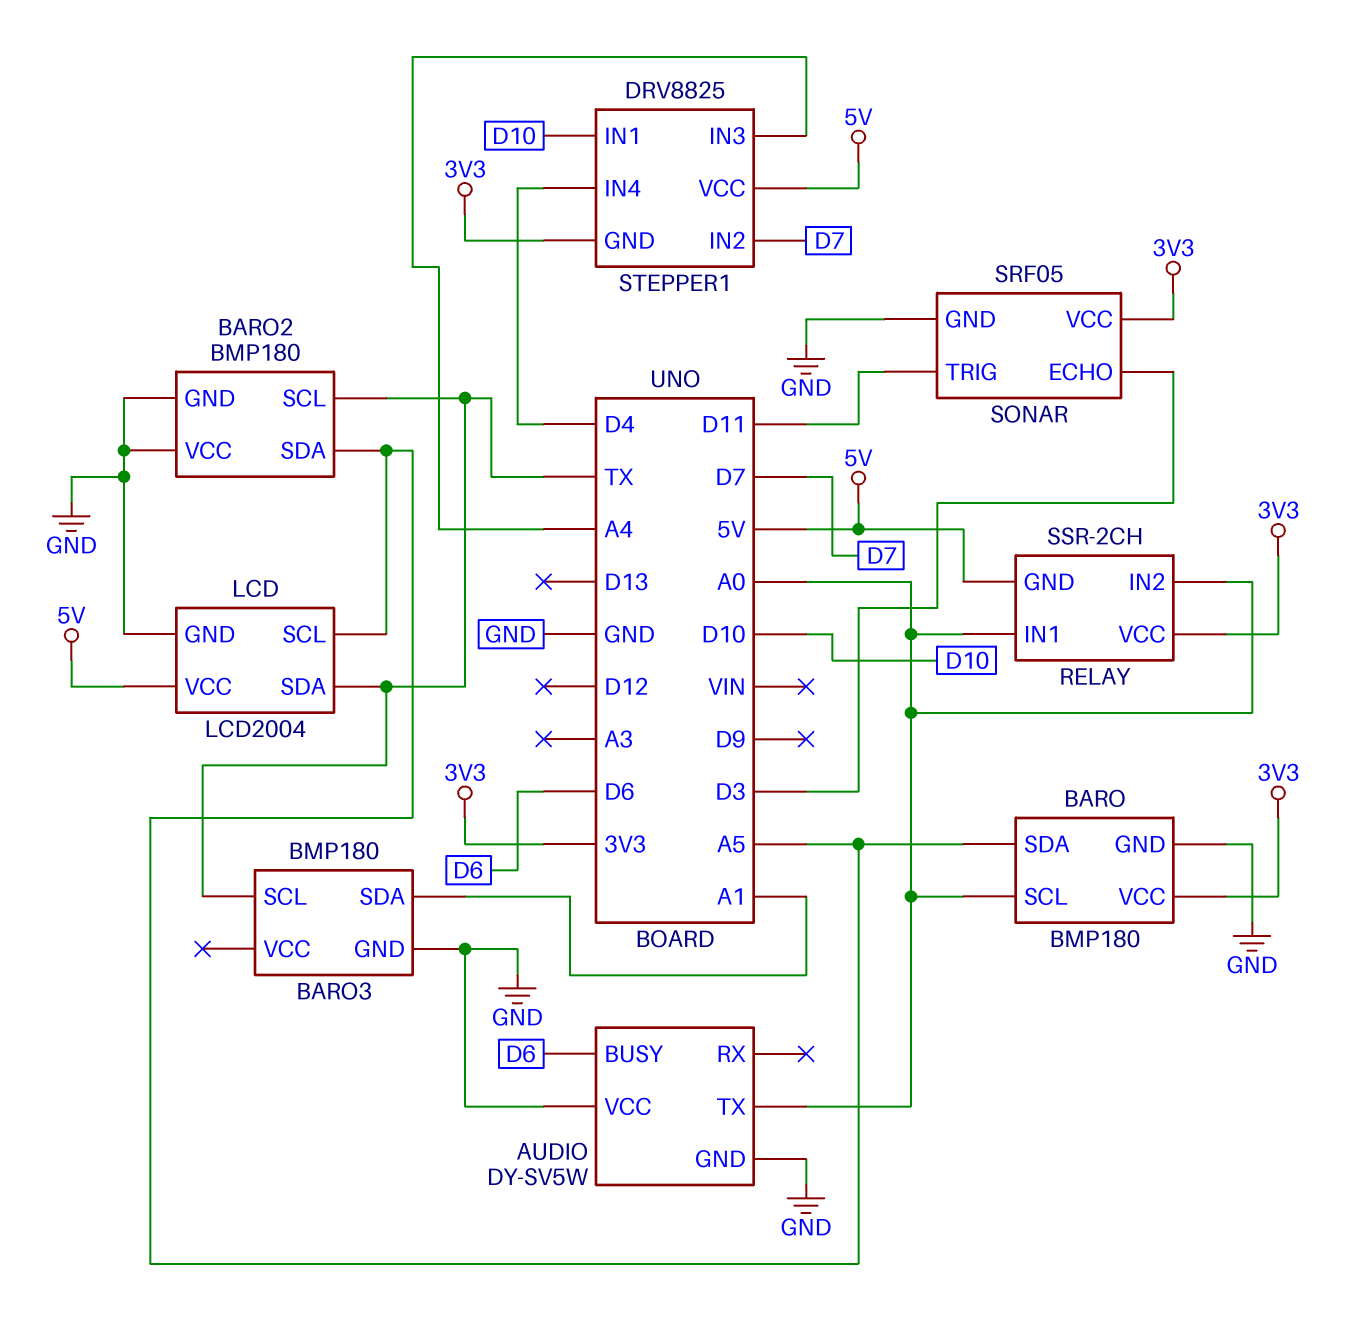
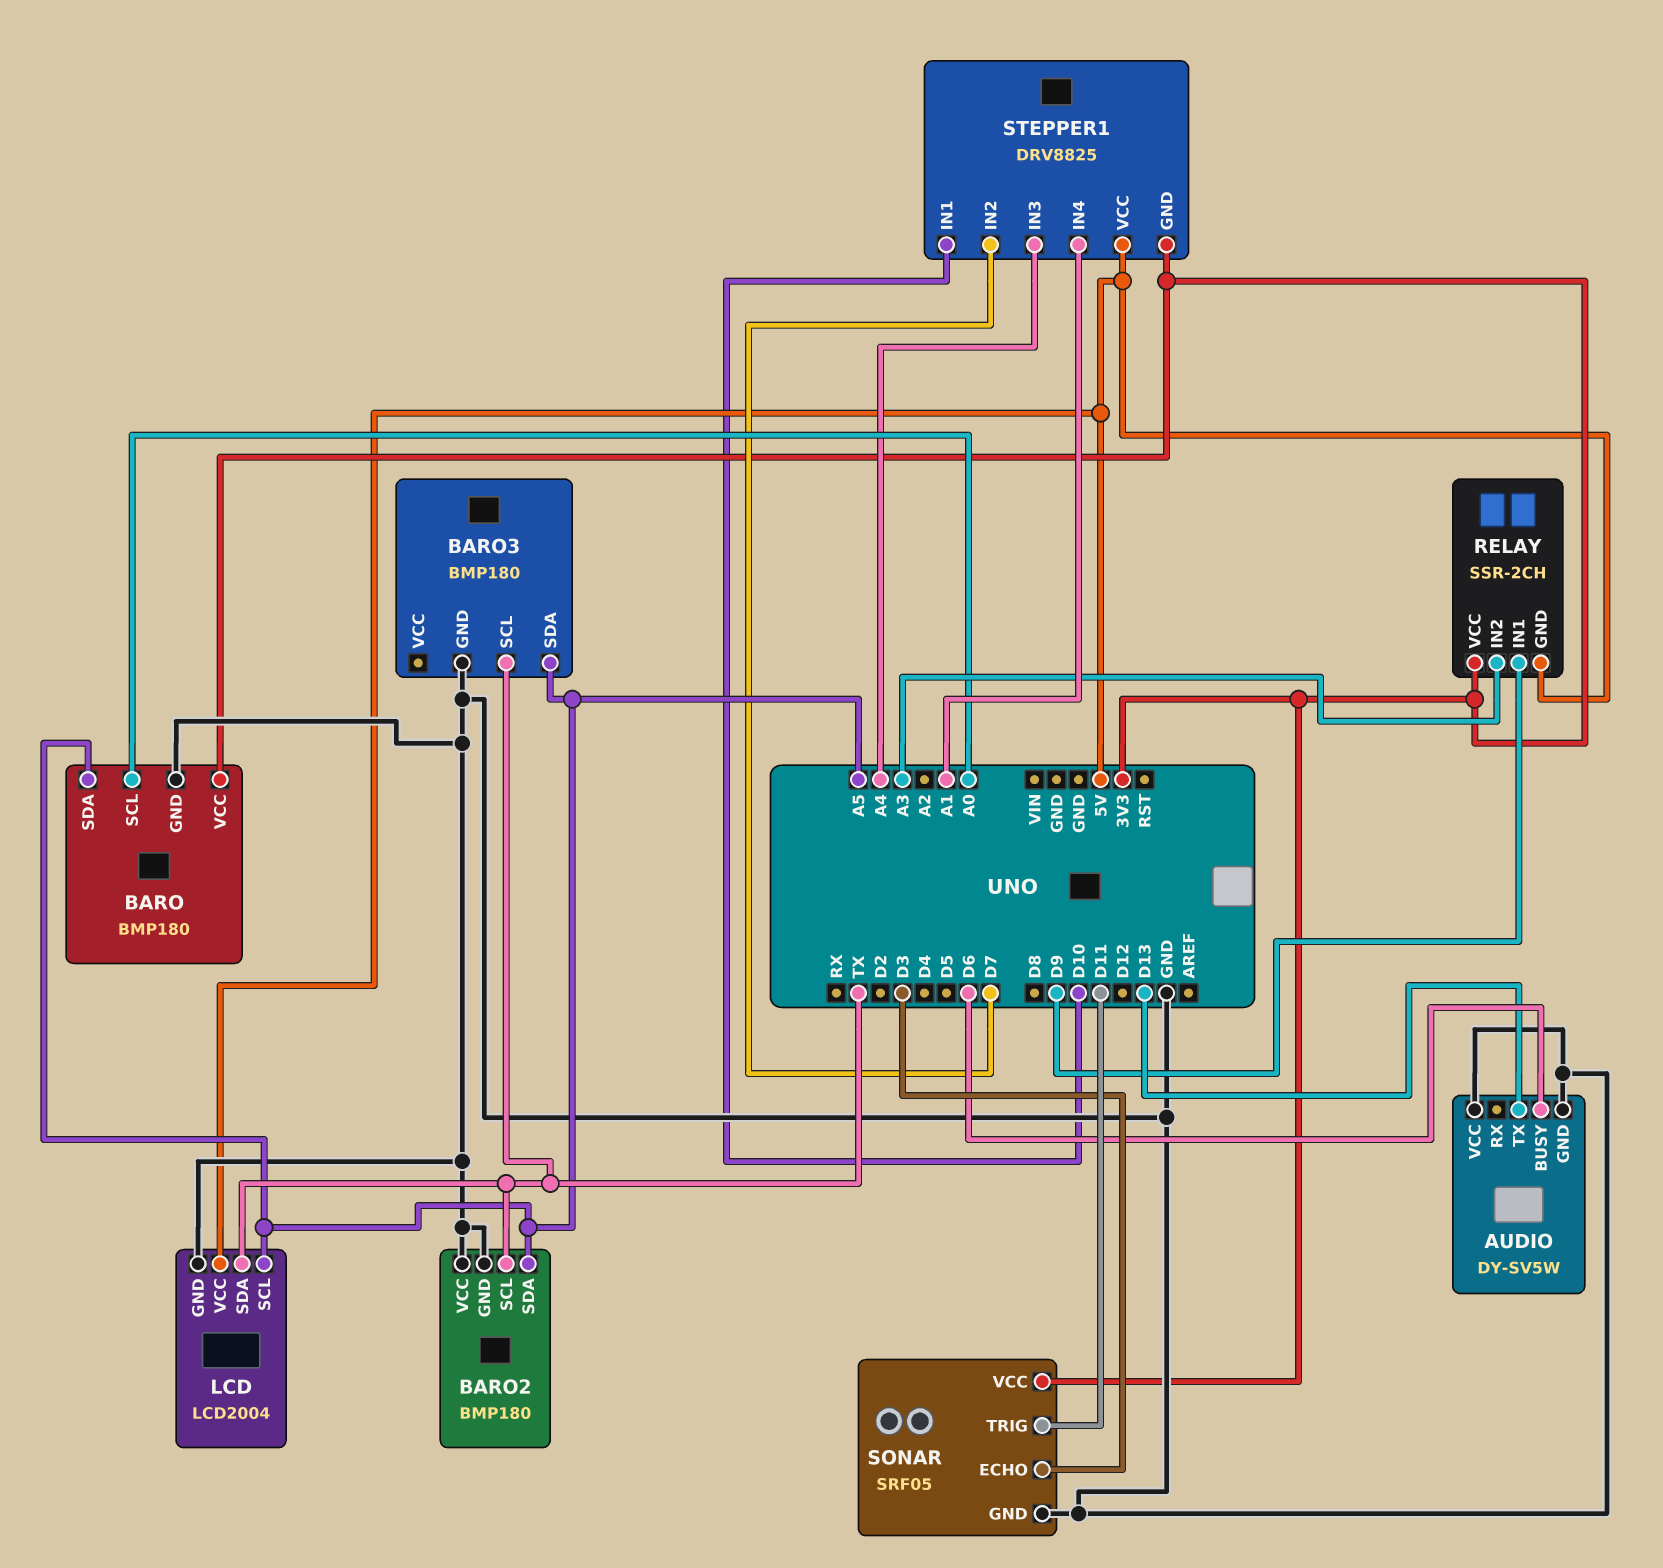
AUDIO pin TX: A0 -> D13
BARO3 pin SDA: A1 -> A5
RELAY pin IN1: A0 -> D9
RELAY pin IN2: A0 -> A3
STEPPER1 pin IN4: D4 -> A1

